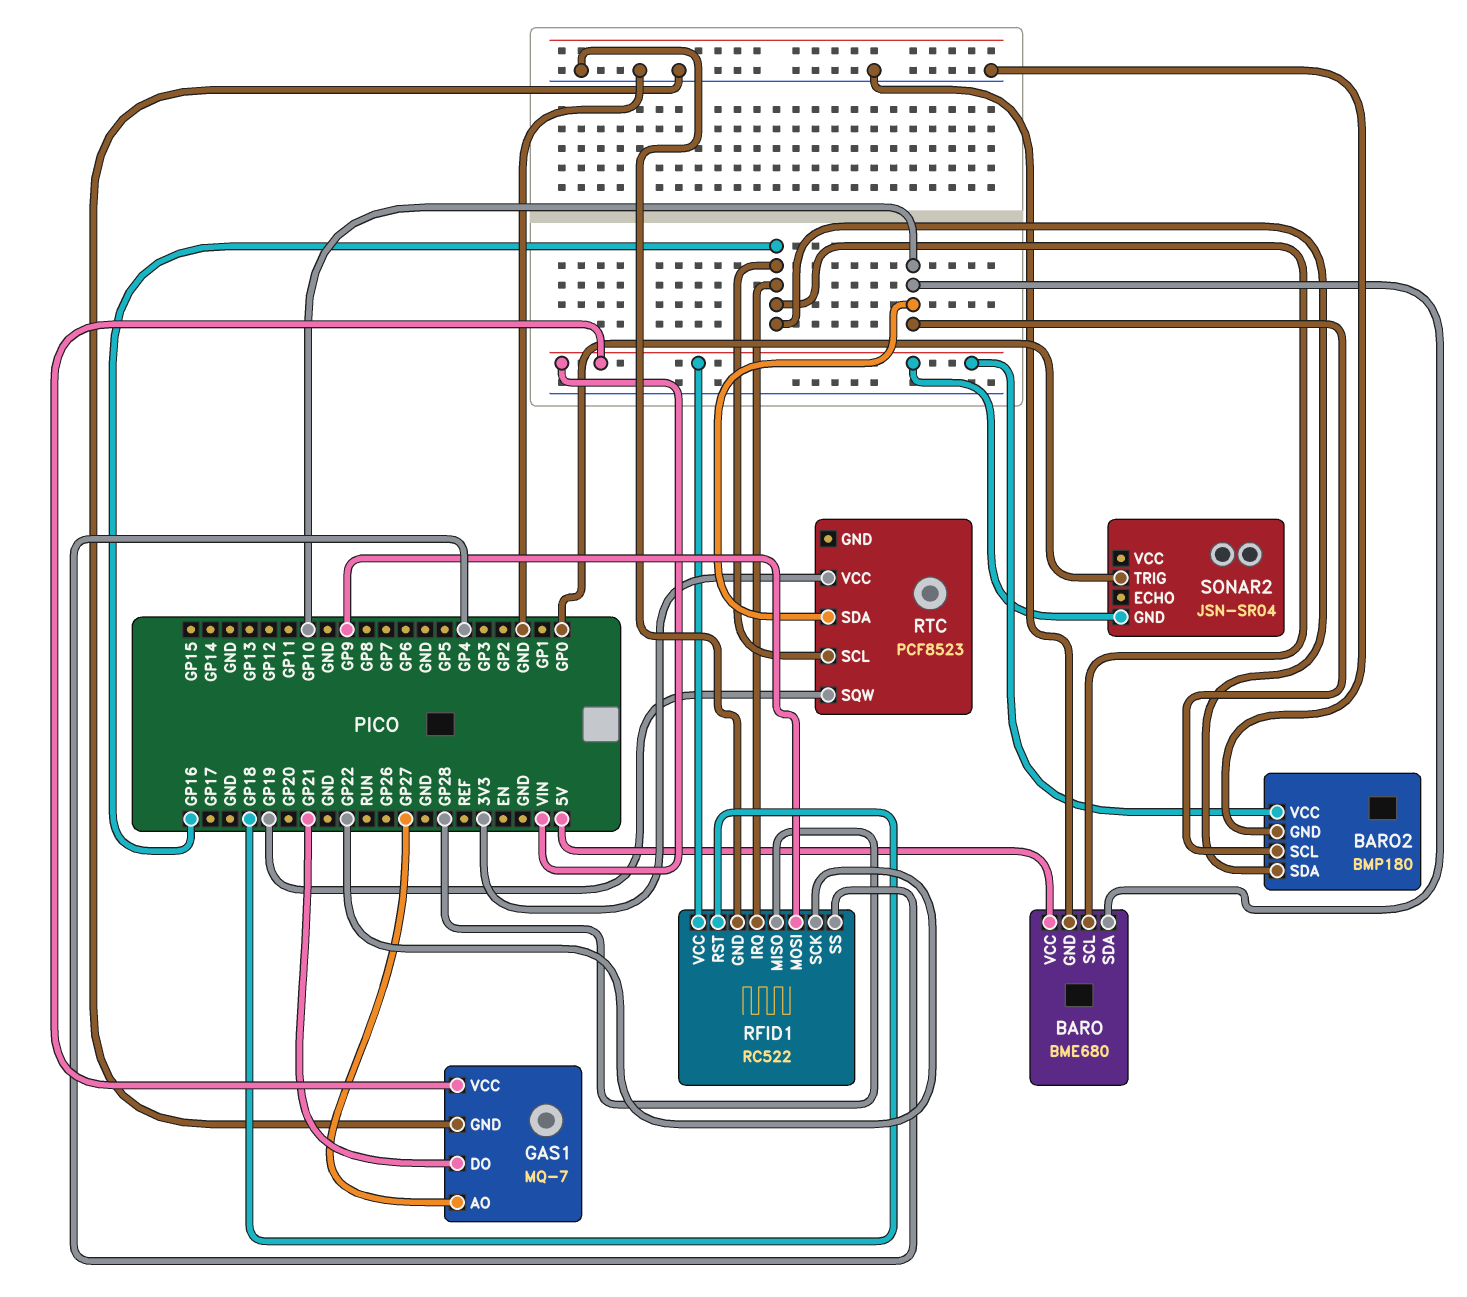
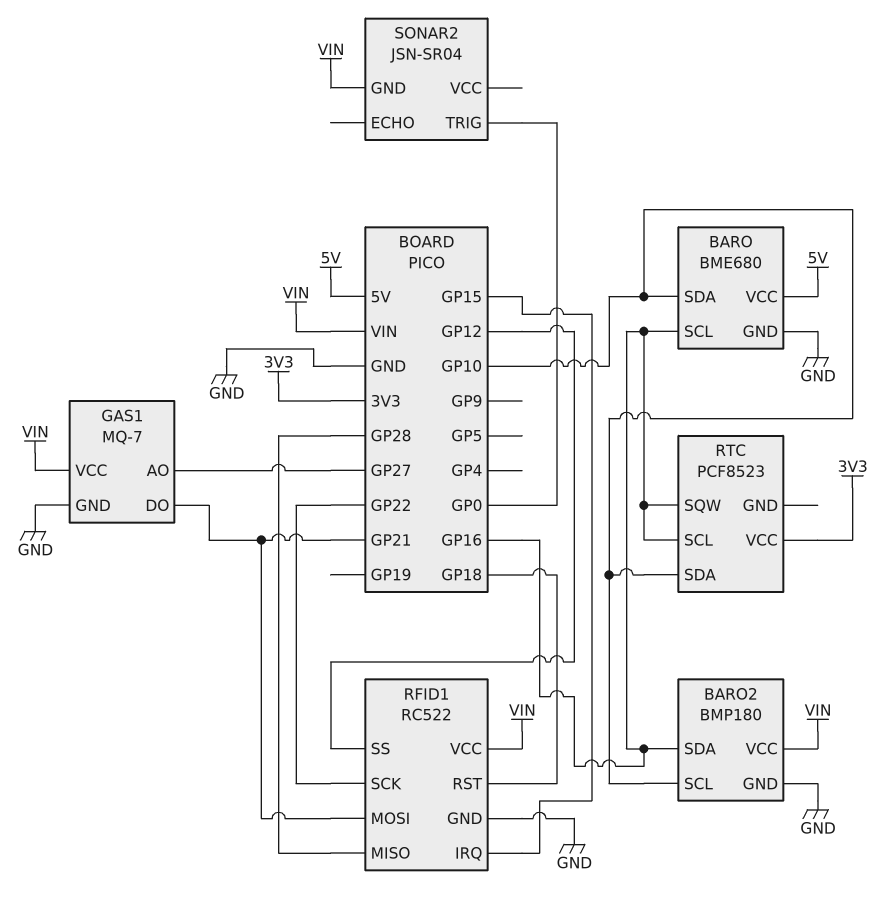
RFID1 pin IRQ: GP16 -> GP15
RFID1 pin MOSI: GP9 -> GP21
RFID1 pin SS: GP4 -> GP12
RTC pin SQW: GP19 -> GP16

